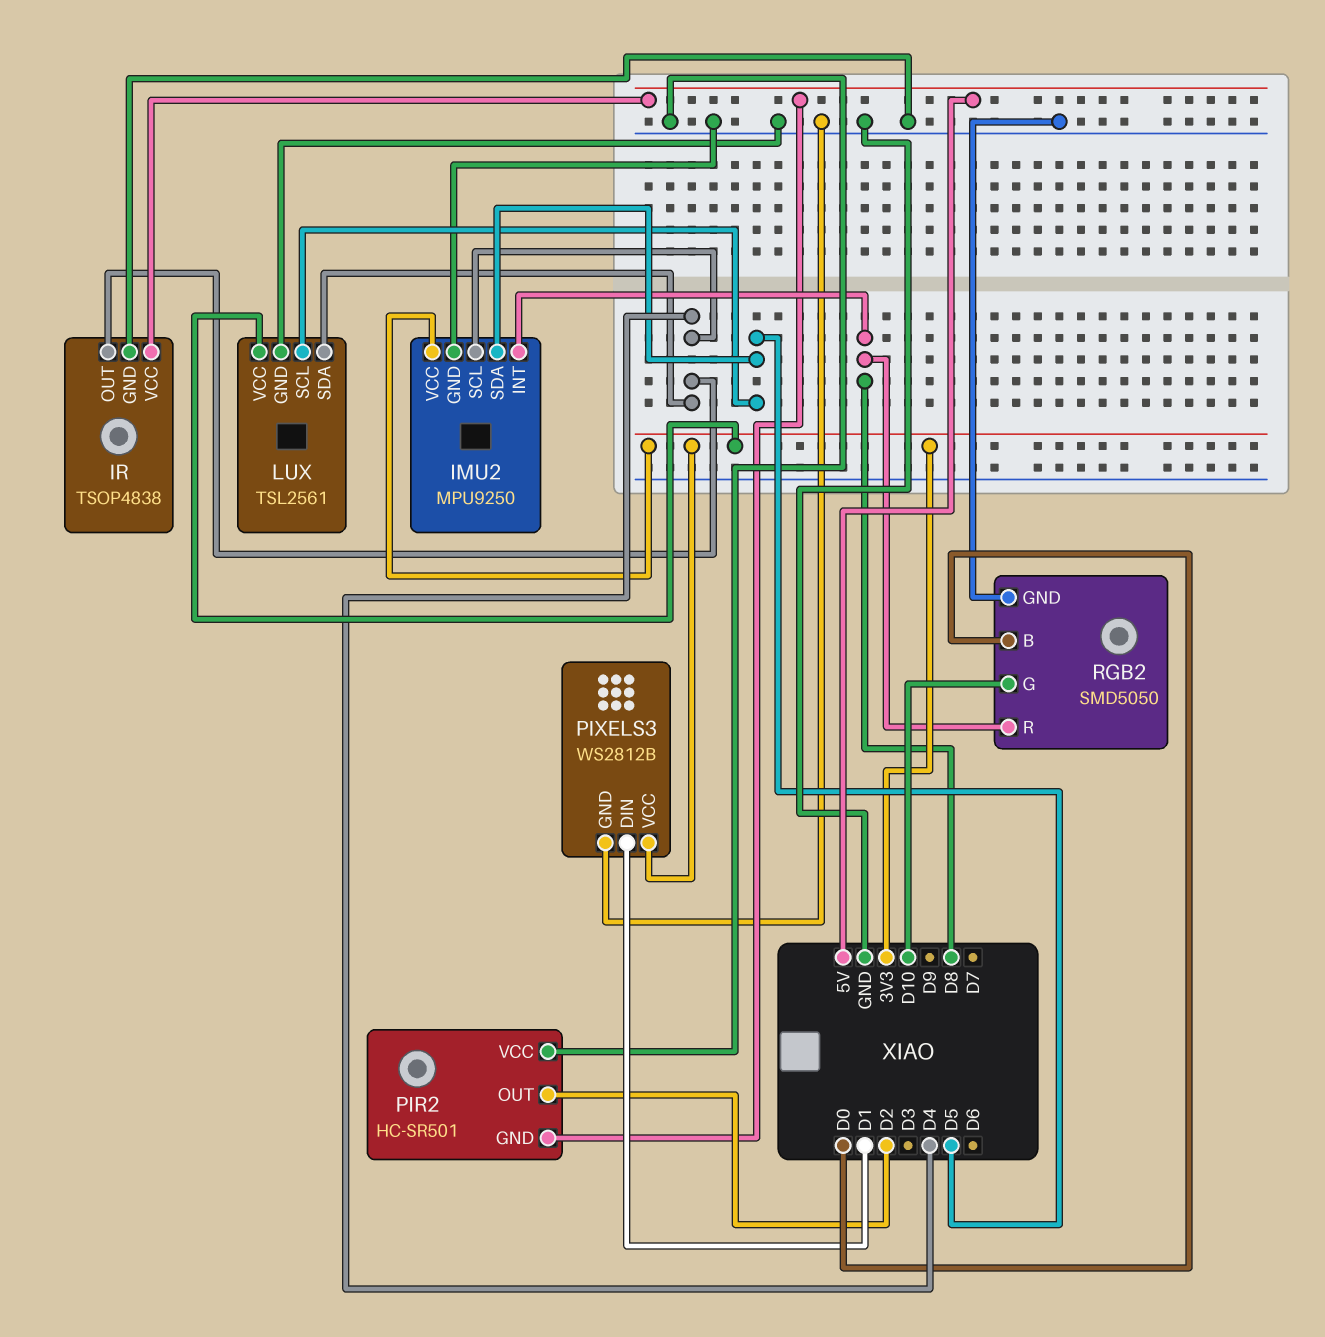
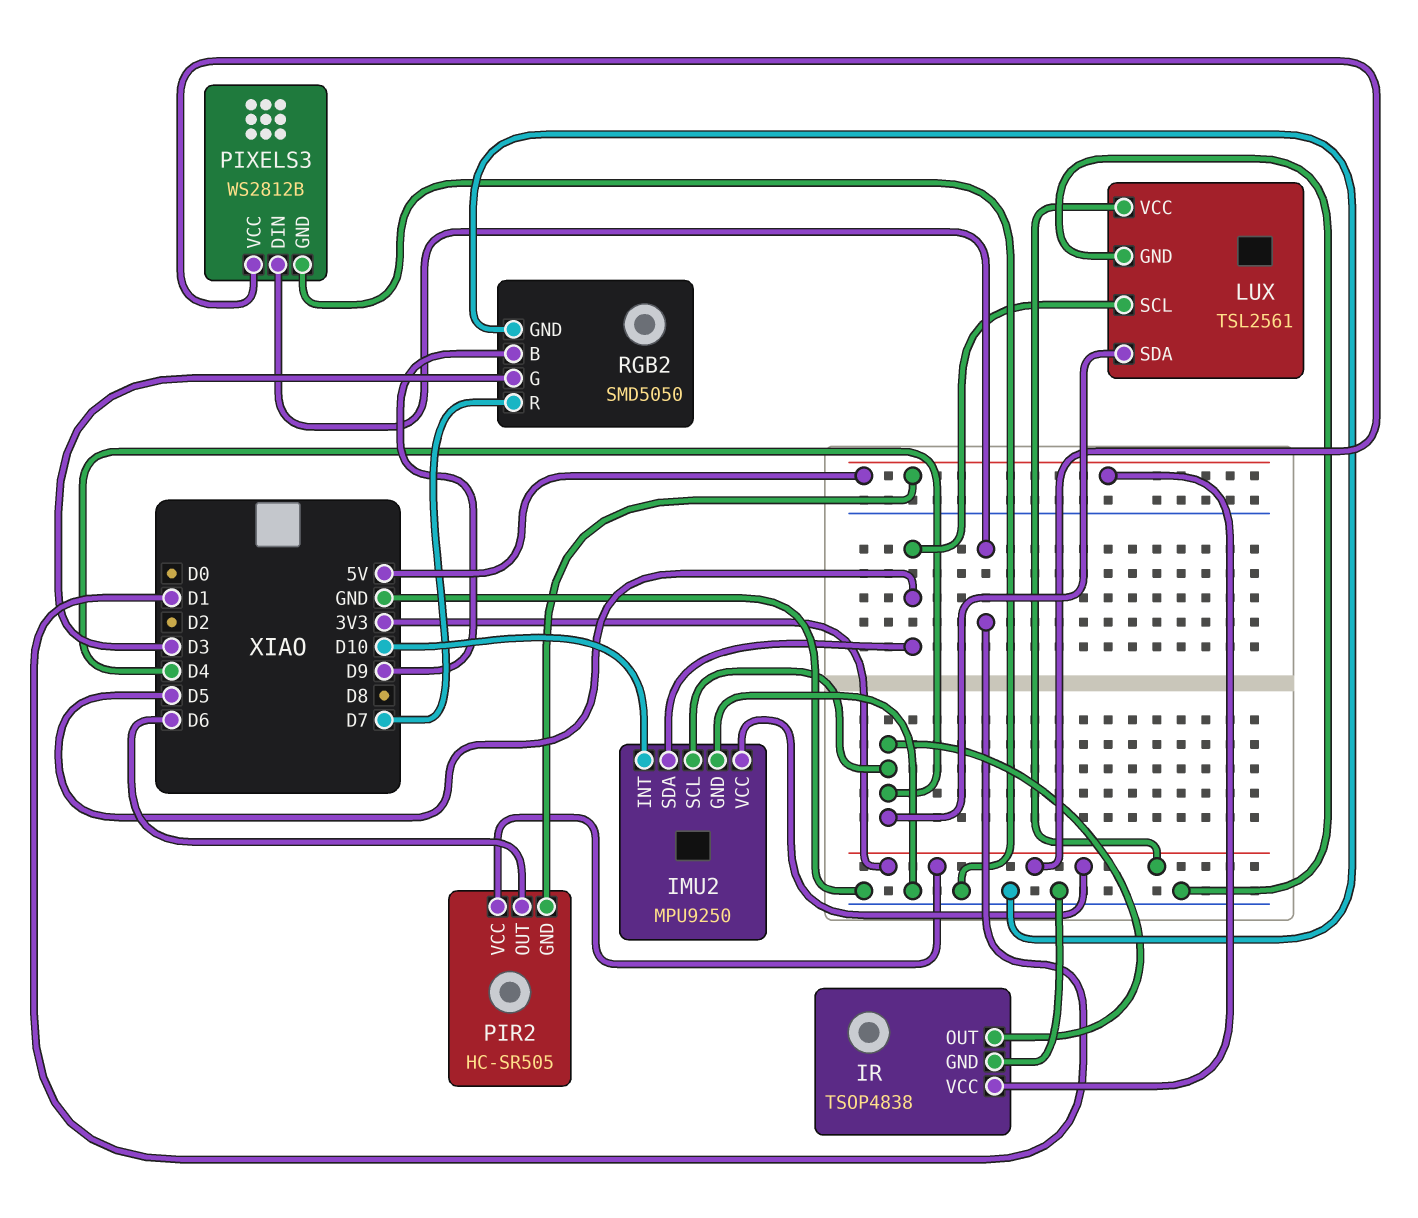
IMU2 pin INT: D8 -> D10
PIR2: HC-SR501 -> HC-SR505
PIR2 pin OUT: D2 -> D6
PIR2 pin VCC: GND -> 3V3
RGB2 pin B: D0 -> D9
RGB2 pin G: D10 -> D3
RGB2 pin R: D8 -> D7

